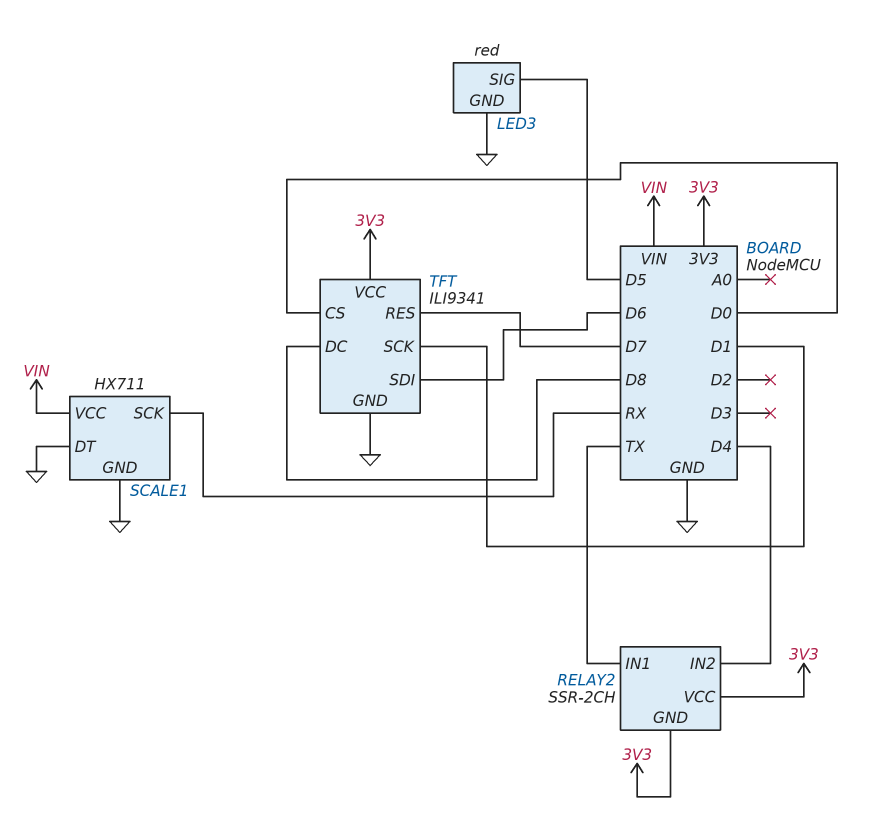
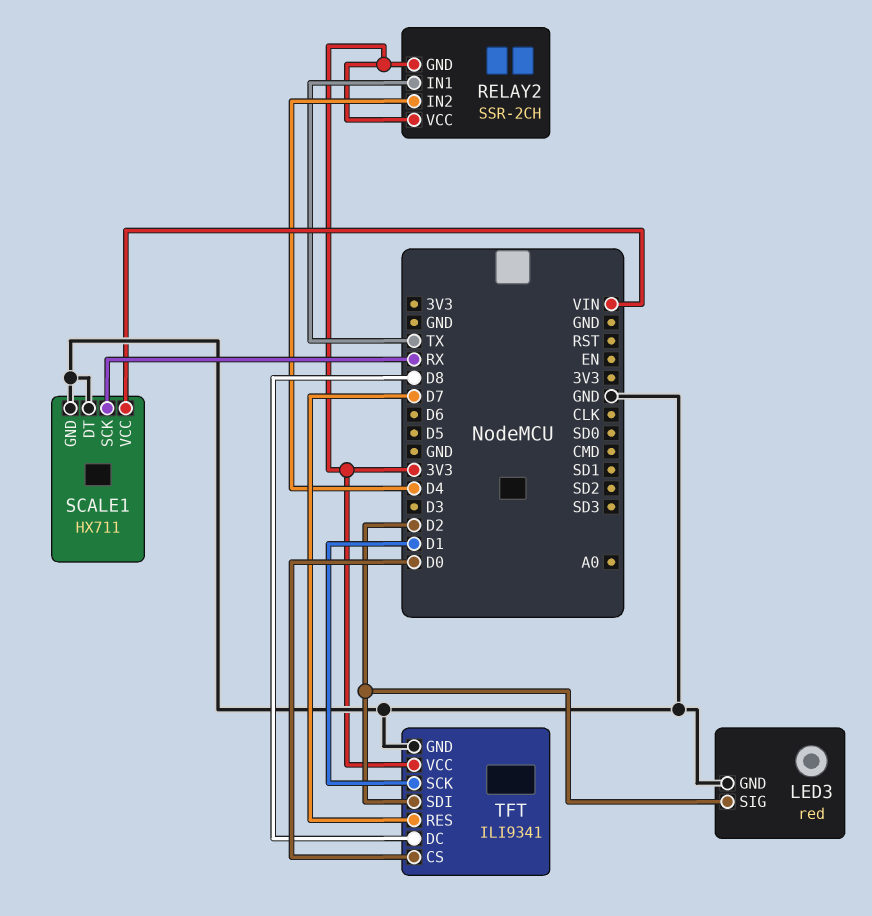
LED3 pin SIG: D5 -> D2
TFT pin SDI: D6 -> D2

